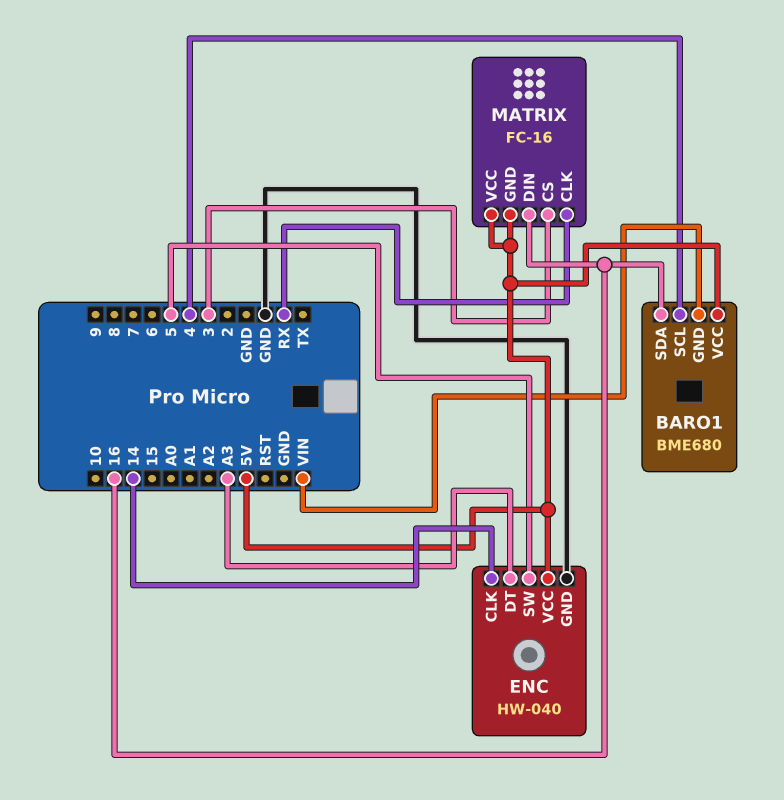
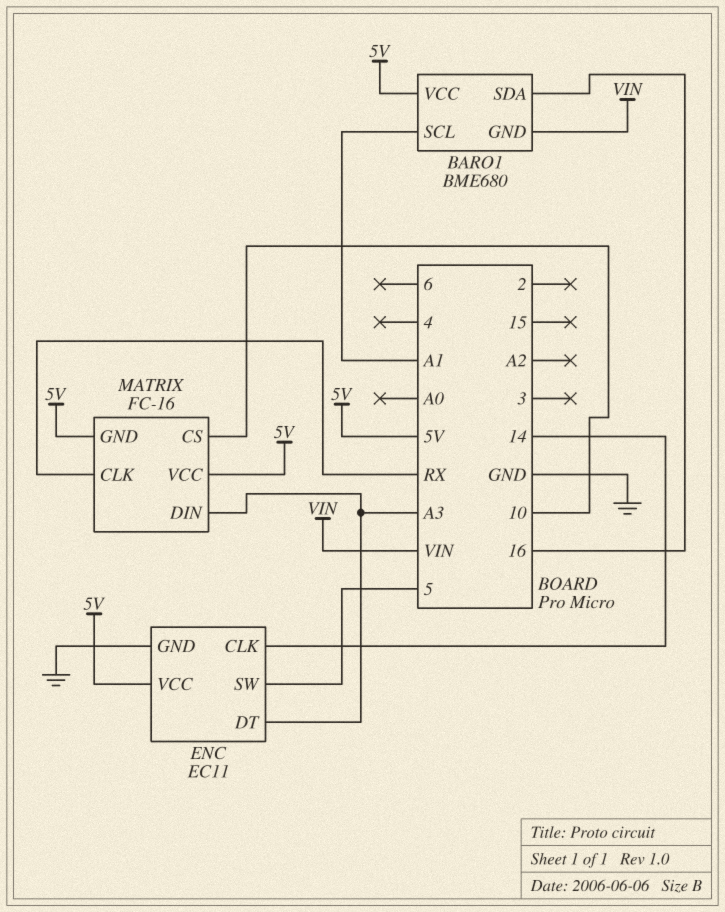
BARO1 pin SCL: 4 -> A1
ENC: HW-040 -> EC11
MATRIX pin CS: 3 -> 10
MATRIX pin DIN: 16 -> A3

